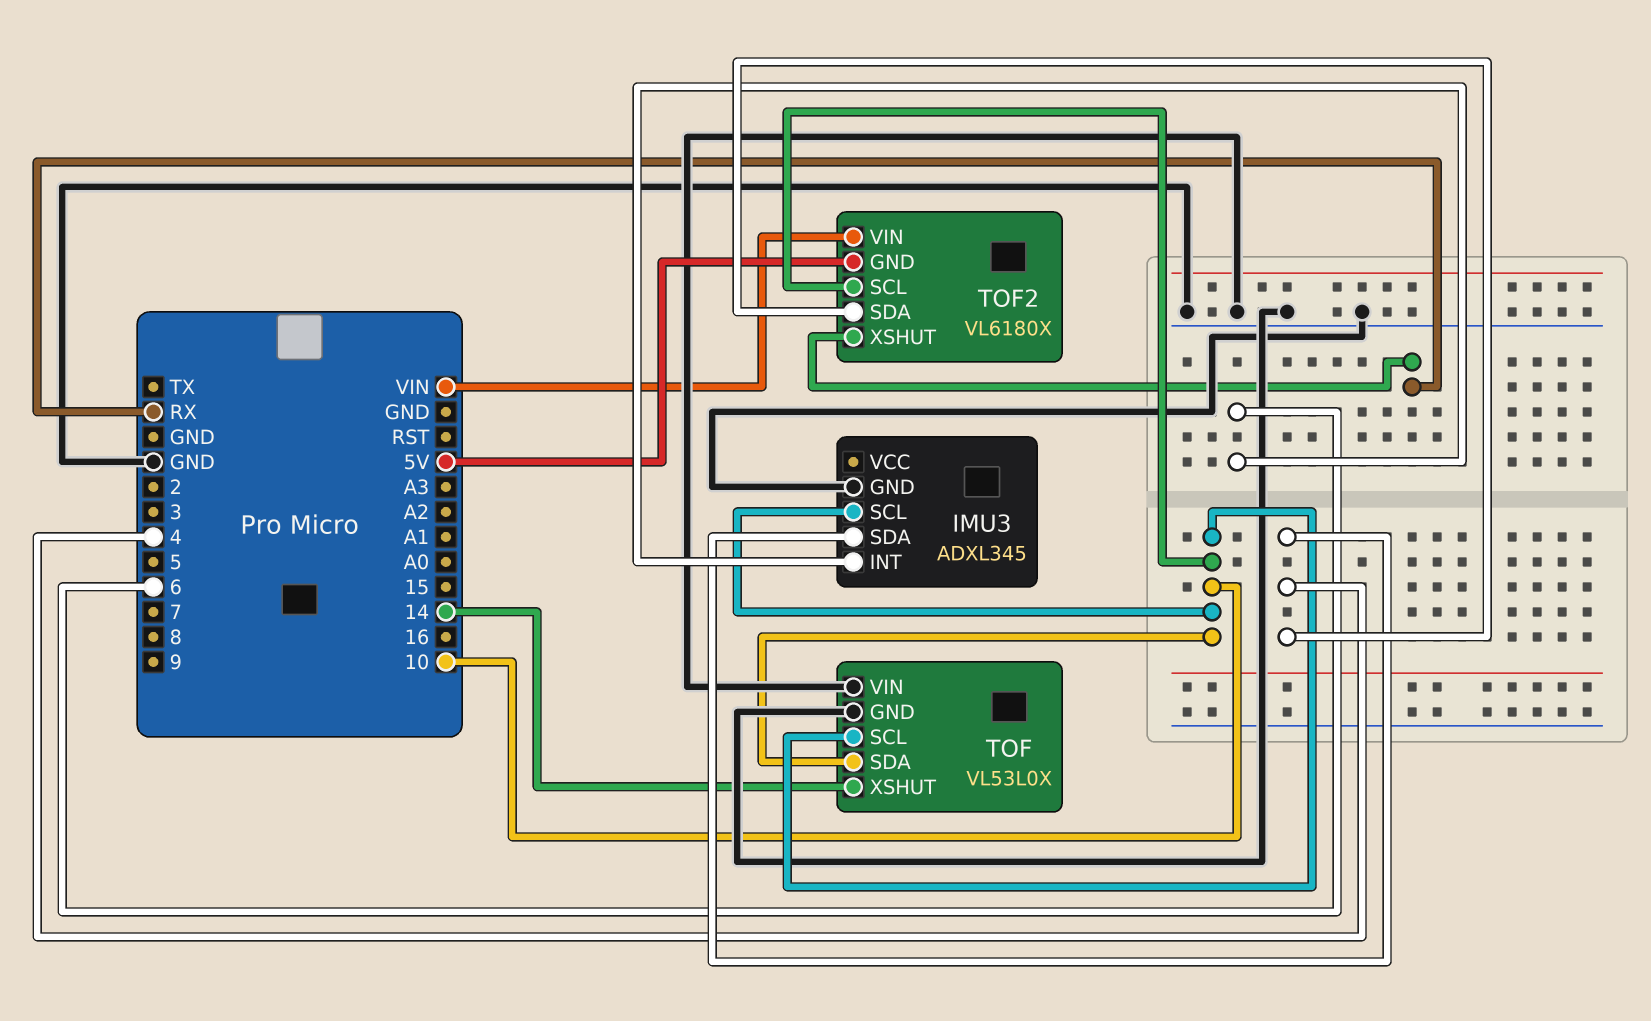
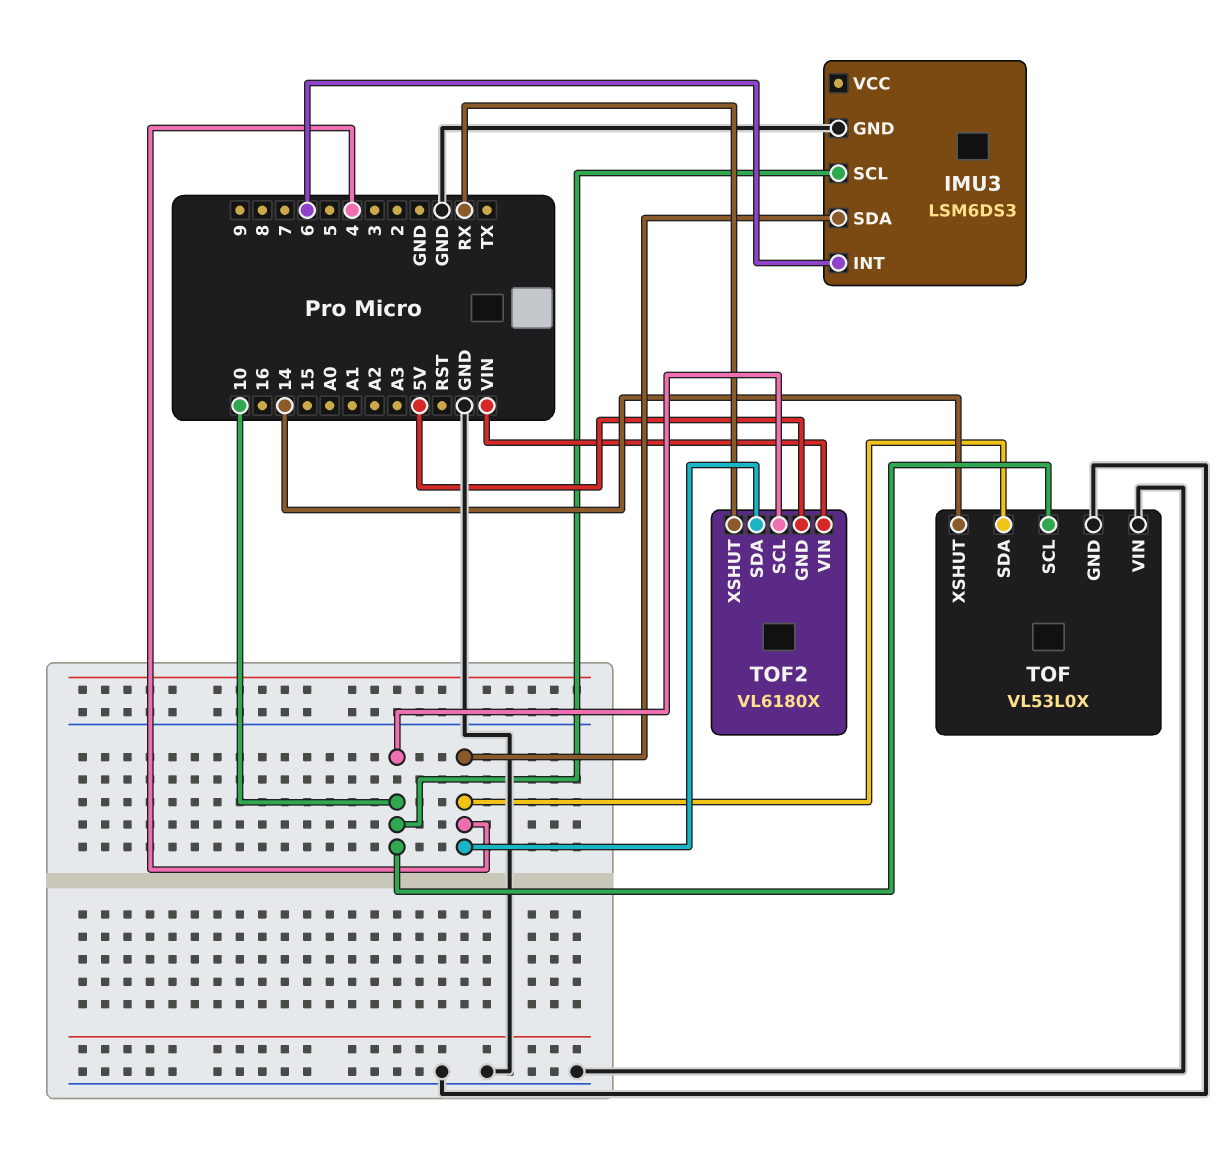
IMU3: ADXL345 -> LSM6DS3
TOF pin SDA: 10 -> 4

